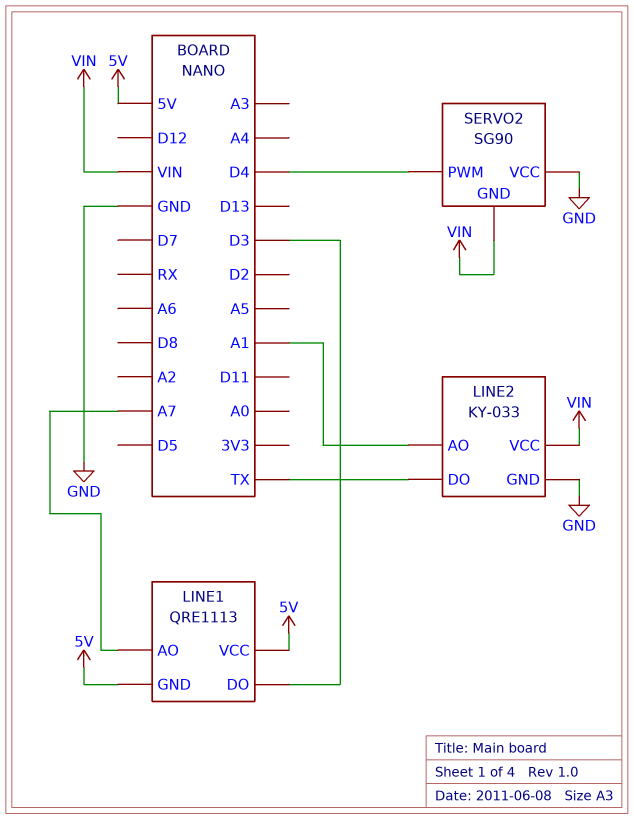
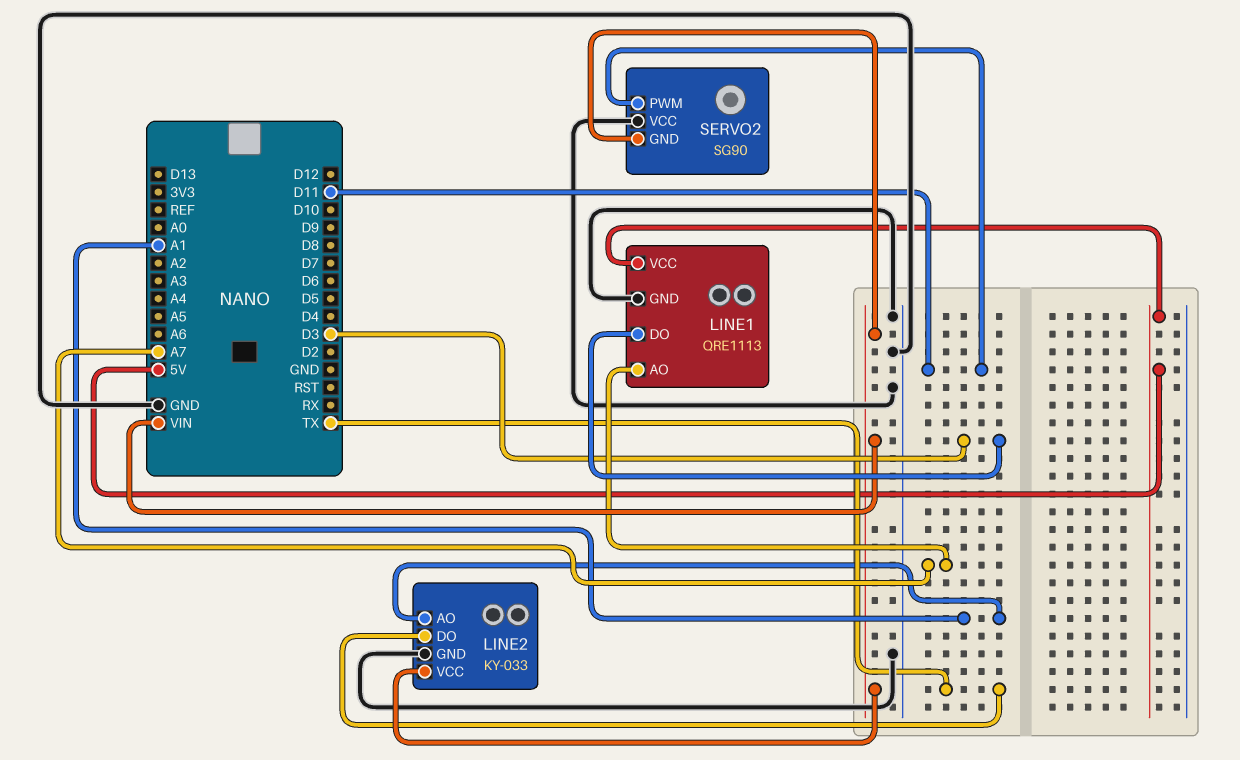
LINE1 pin GND: 5V -> GND
SERVO2 pin PWM: D4 -> D11

